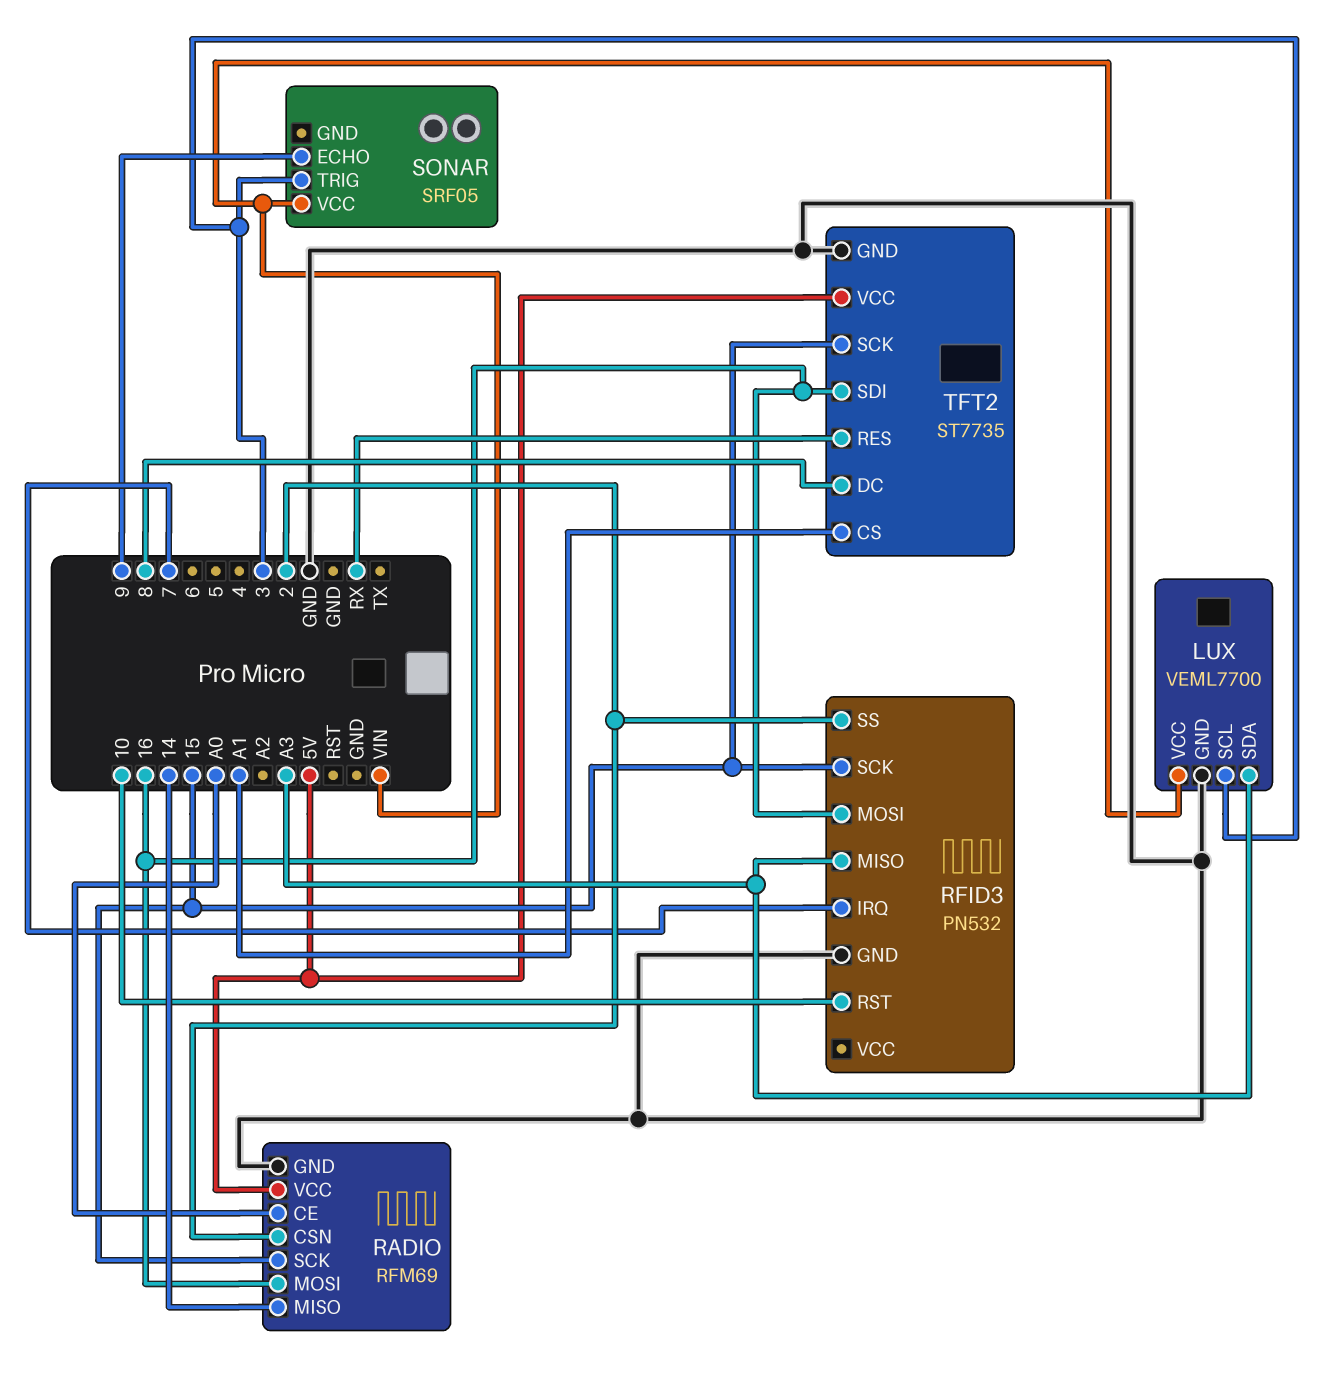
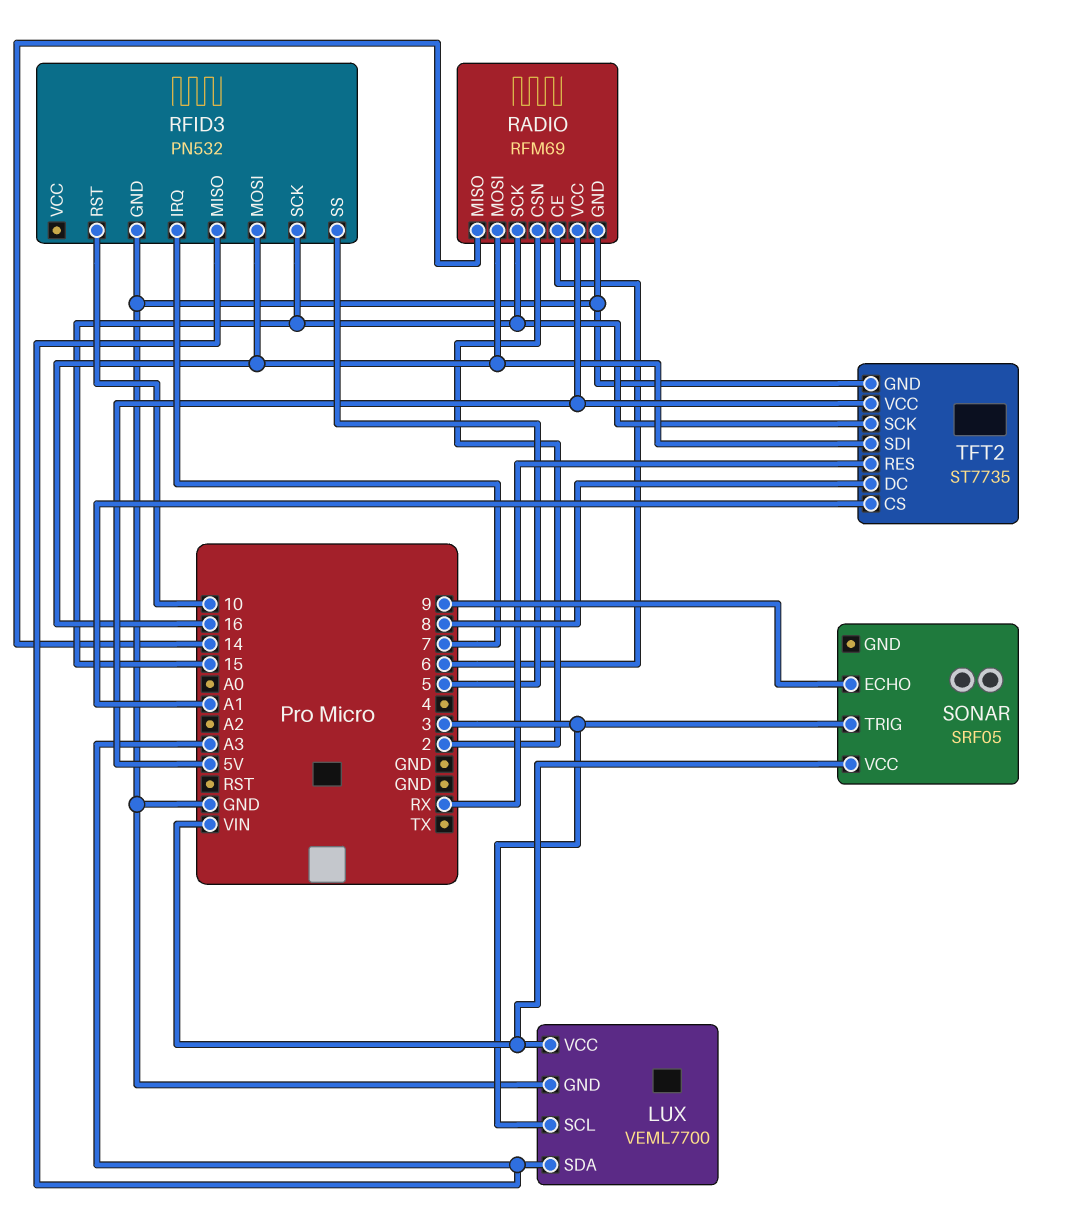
RADIO pin CE: A0 -> 6
RFID3 pin SS: 2 -> 5

